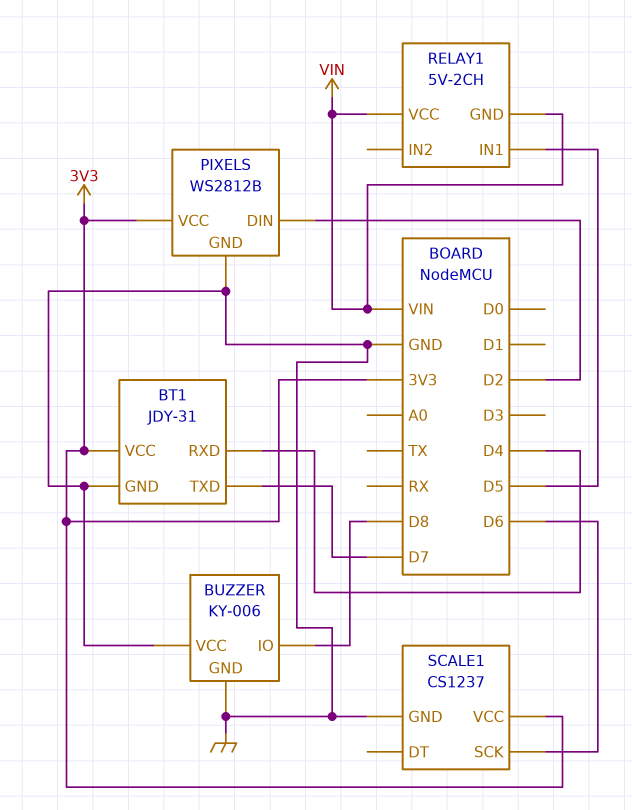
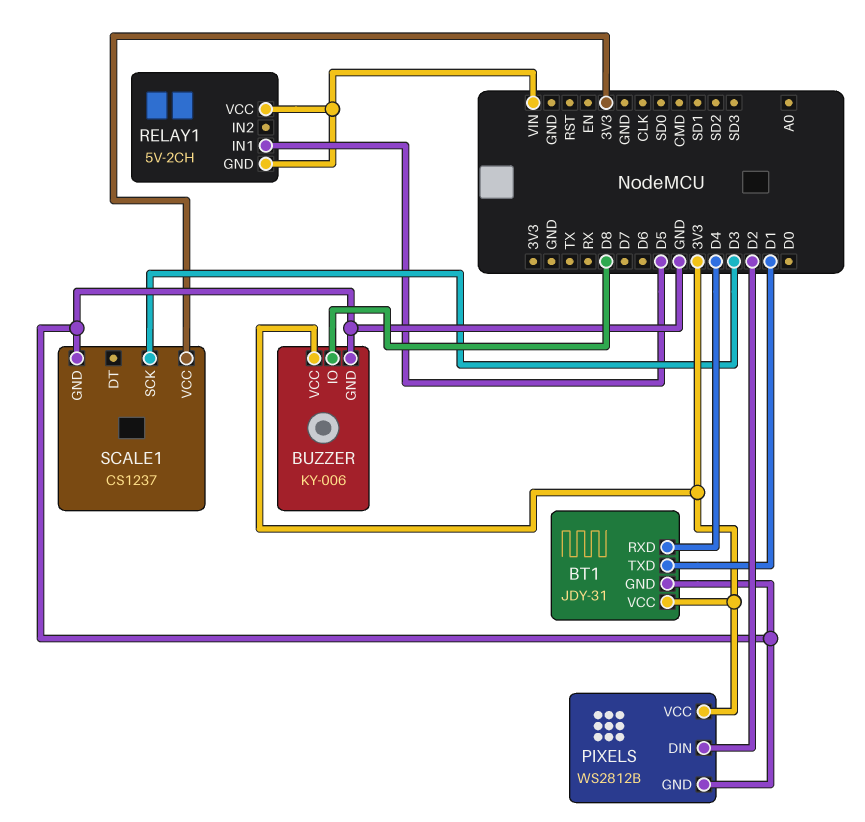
BT1 pin TXD: D7 -> D1
BUZZER pin VCC: GND -> 3V3
SCALE1 pin SCK: D6 -> D3

